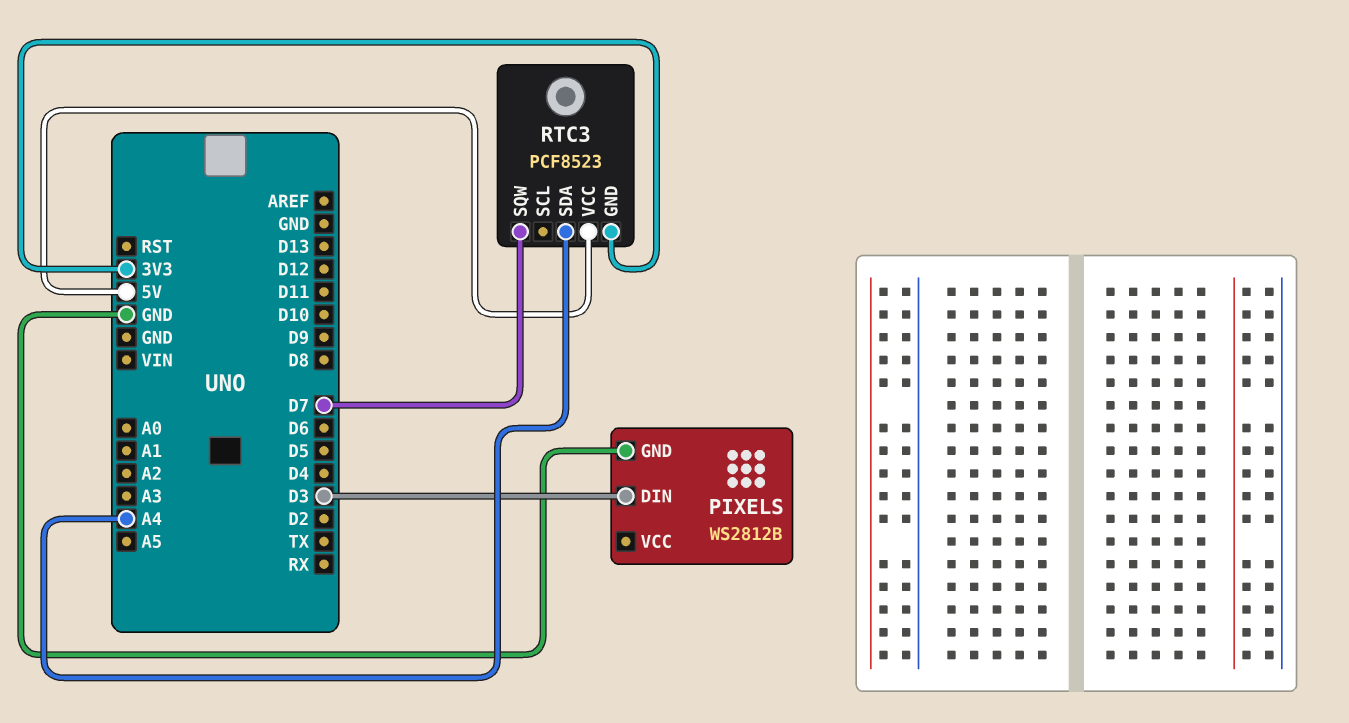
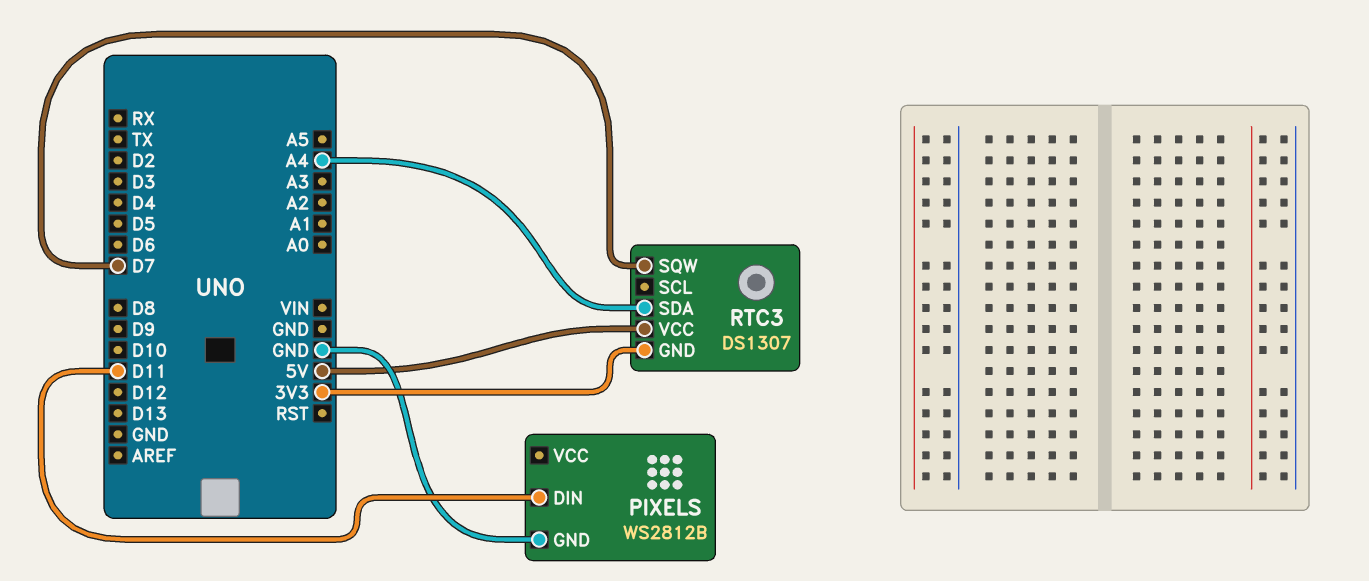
PIXELS pin DIN: D3 -> D11
RTC3: PCF8523 -> DS1307

